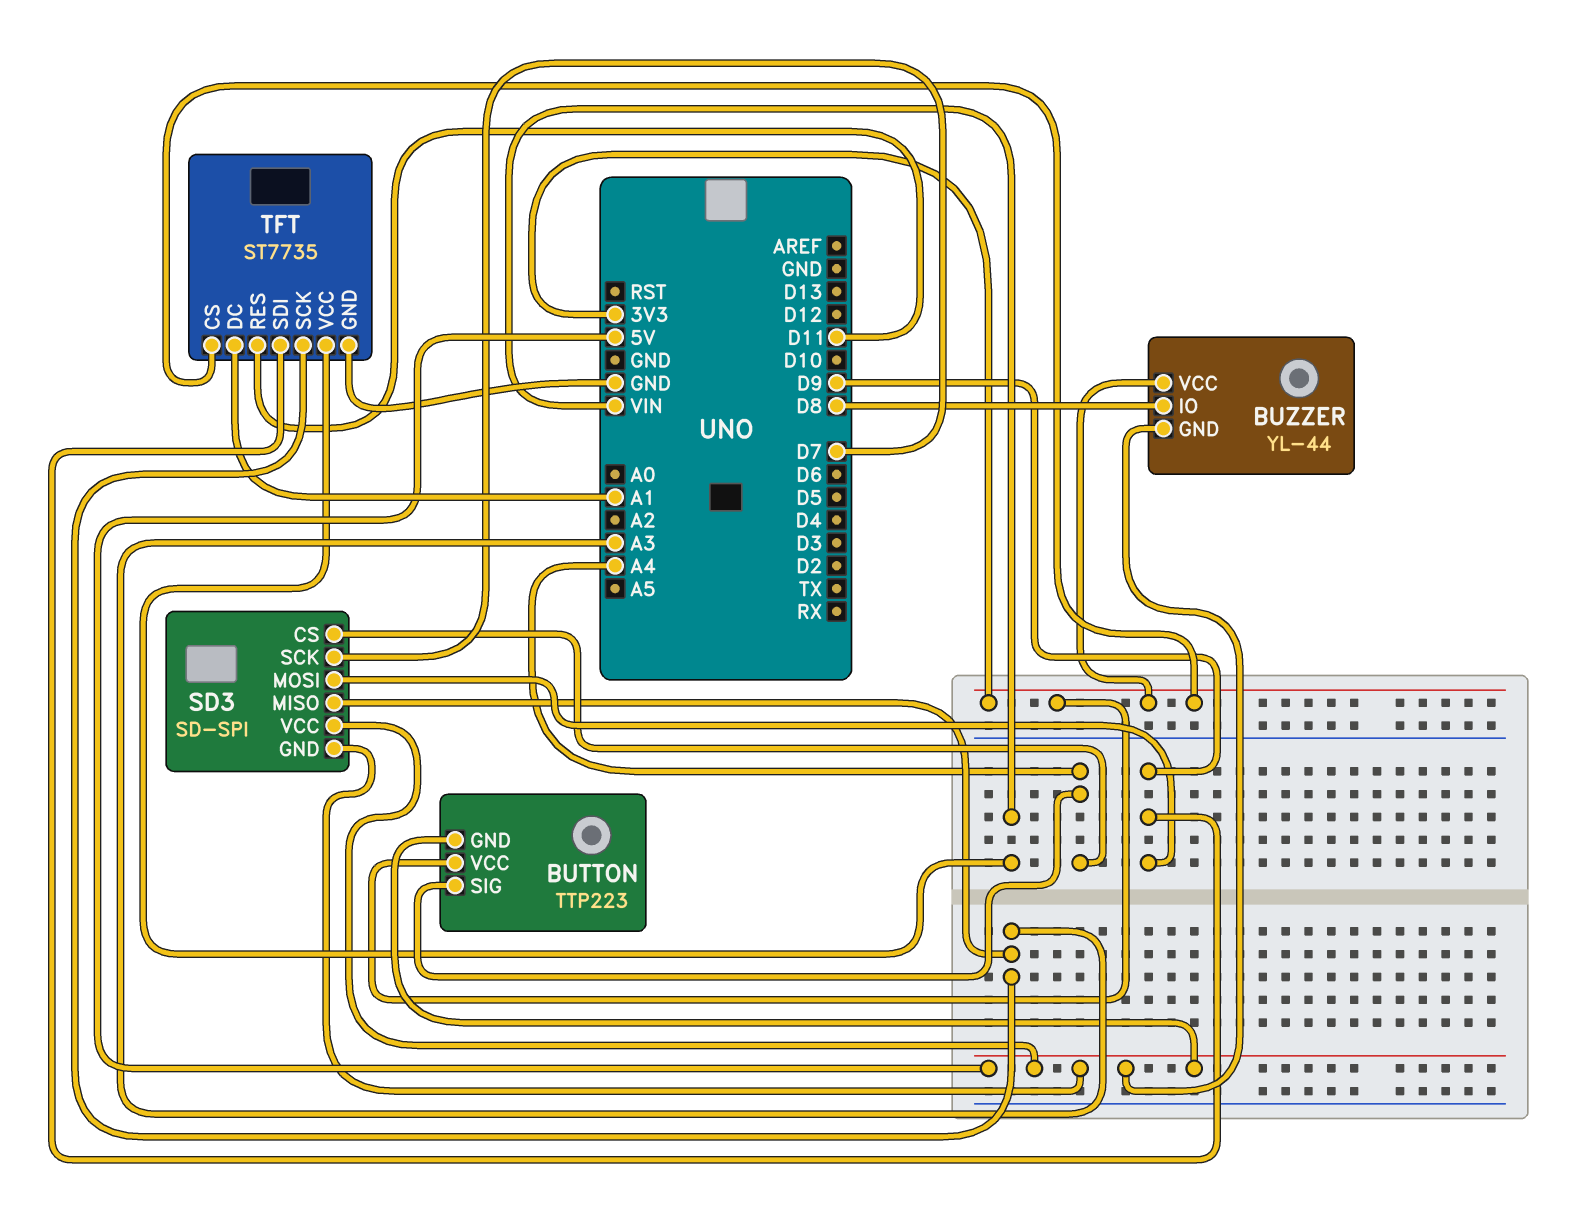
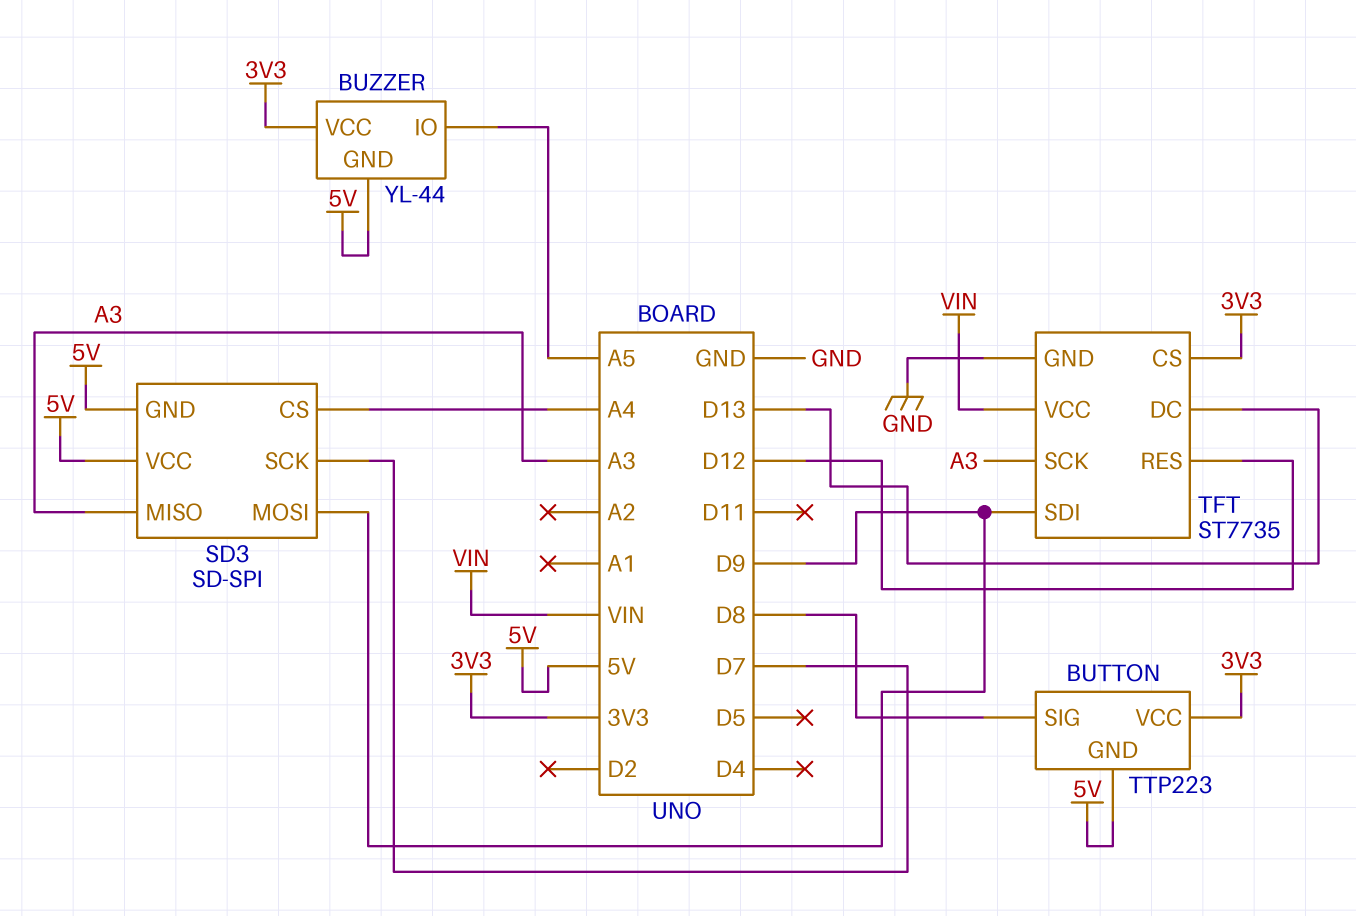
BUTTON pin SIG: A4 -> D8
BUZZER pin IO: D8 -> A5
TFT pin DC: A1 -> D13
TFT pin RES: D11 -> D12

